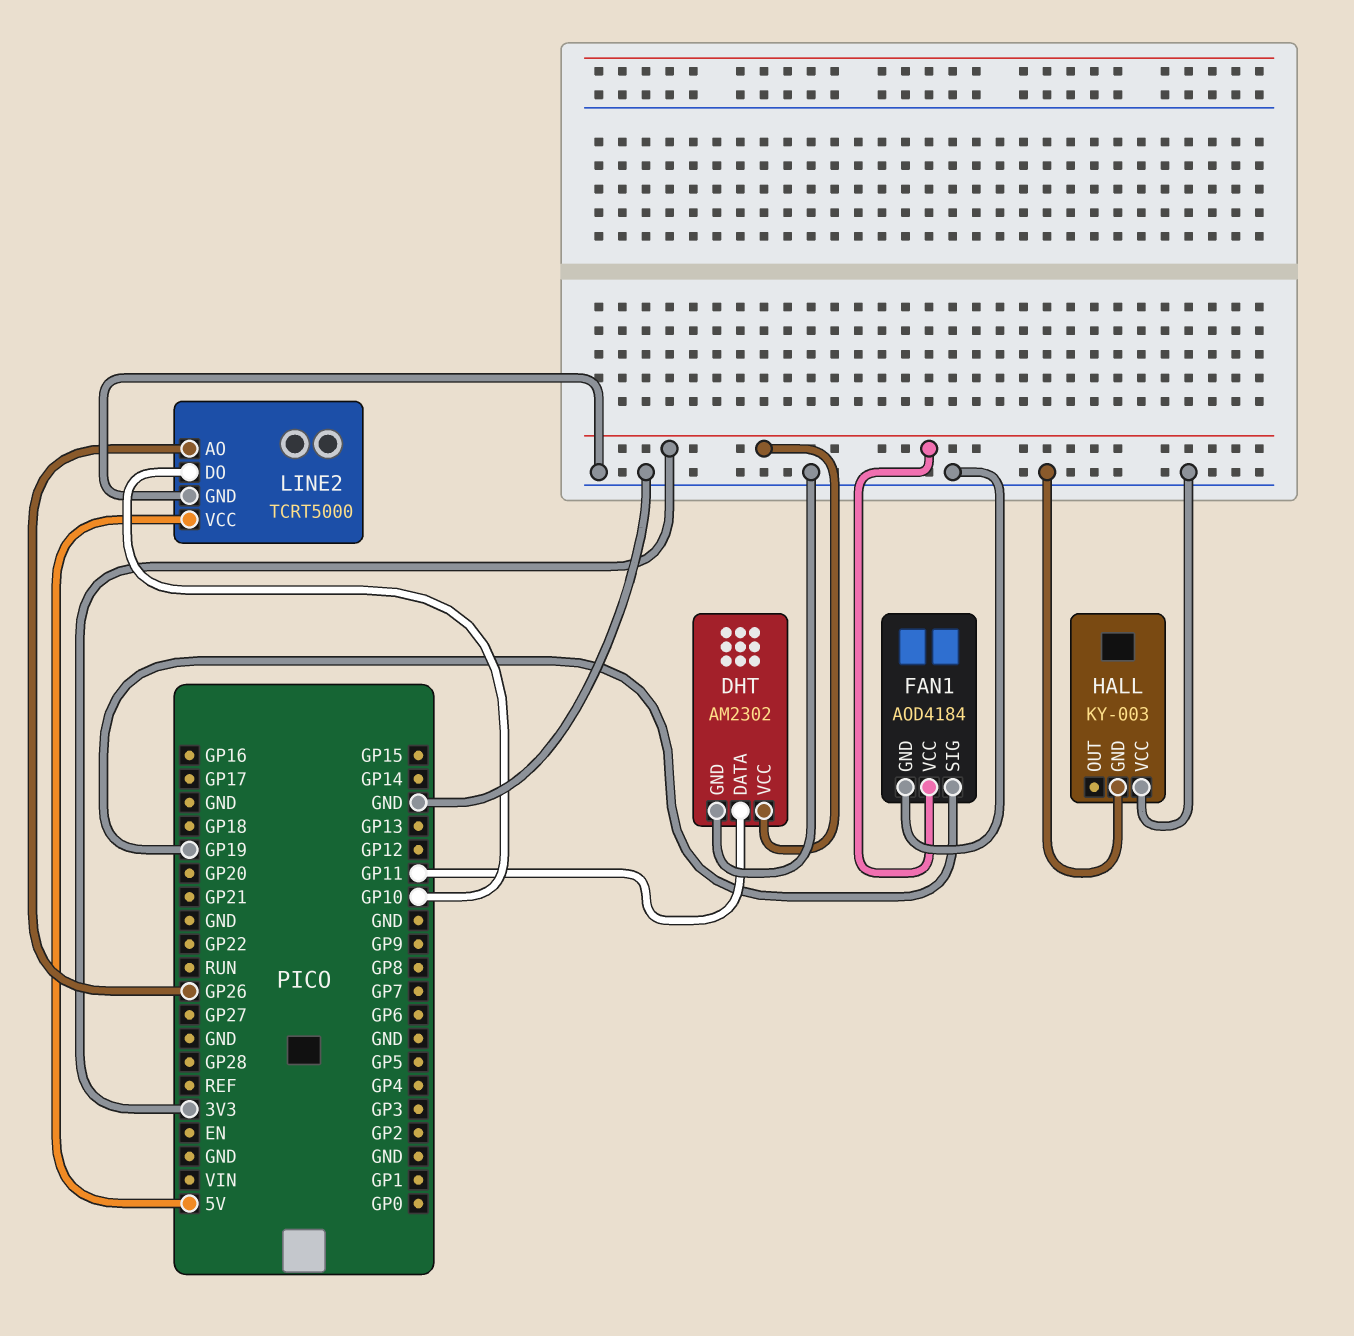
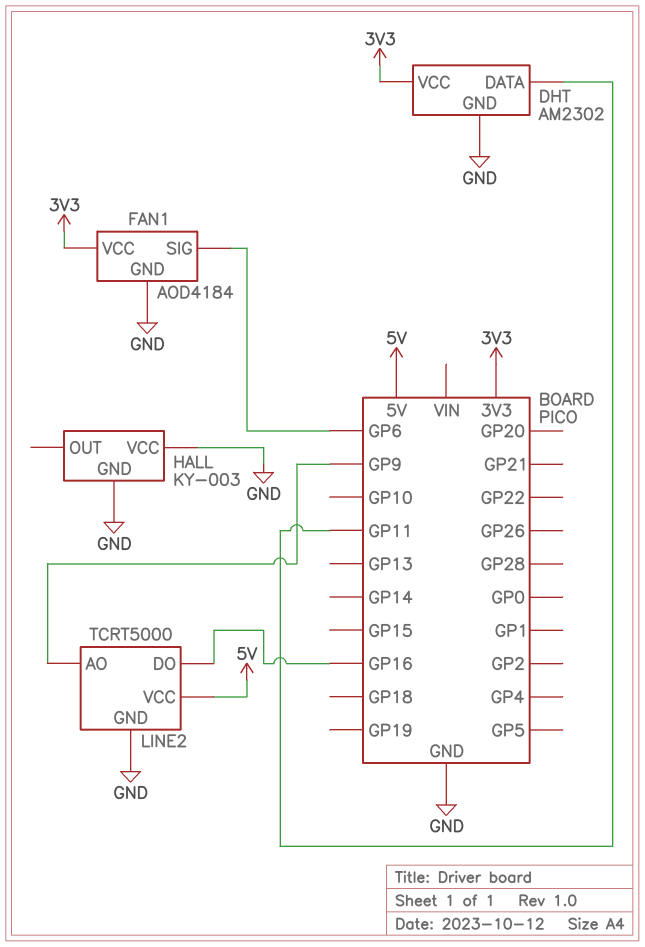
FAN1 pin SIG: GP19 -> GP6
LINE2 pin AO: GP26 -> GP9
LINE2 pin DO: GP10 -> GP16

